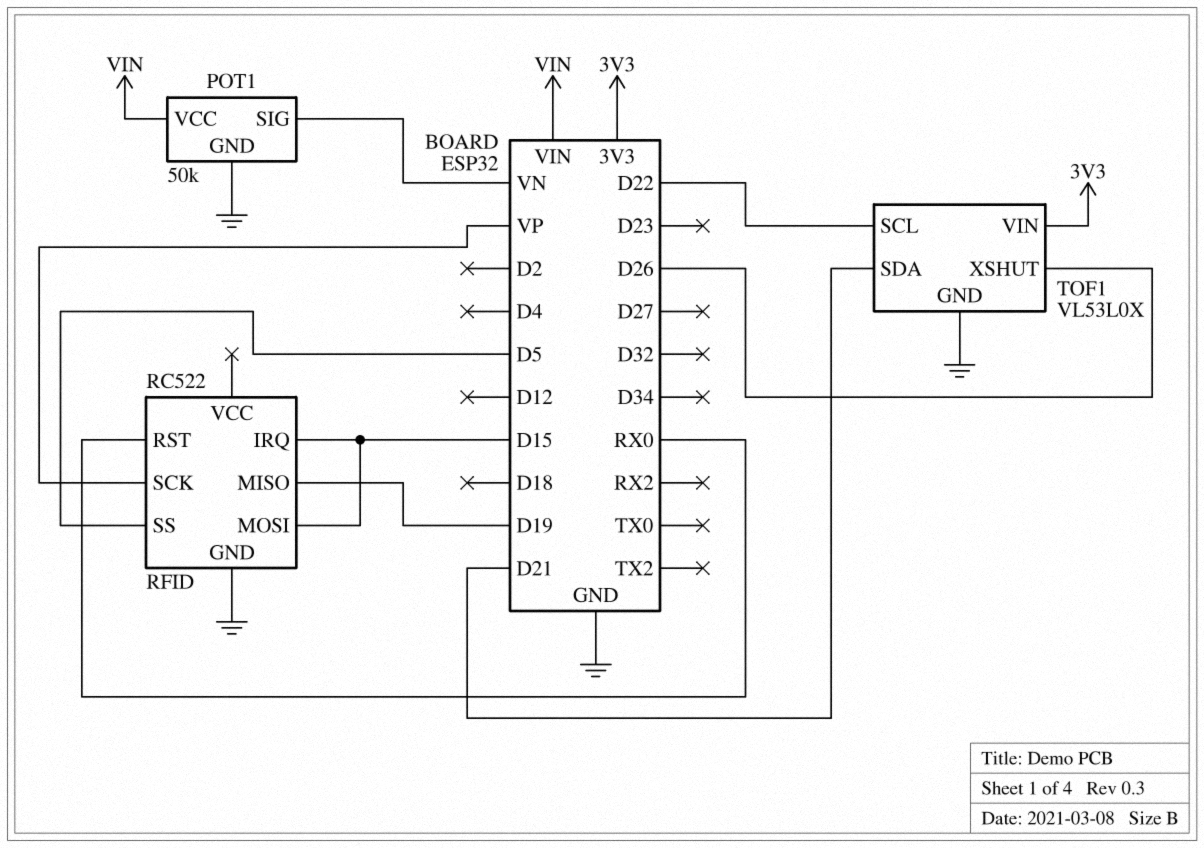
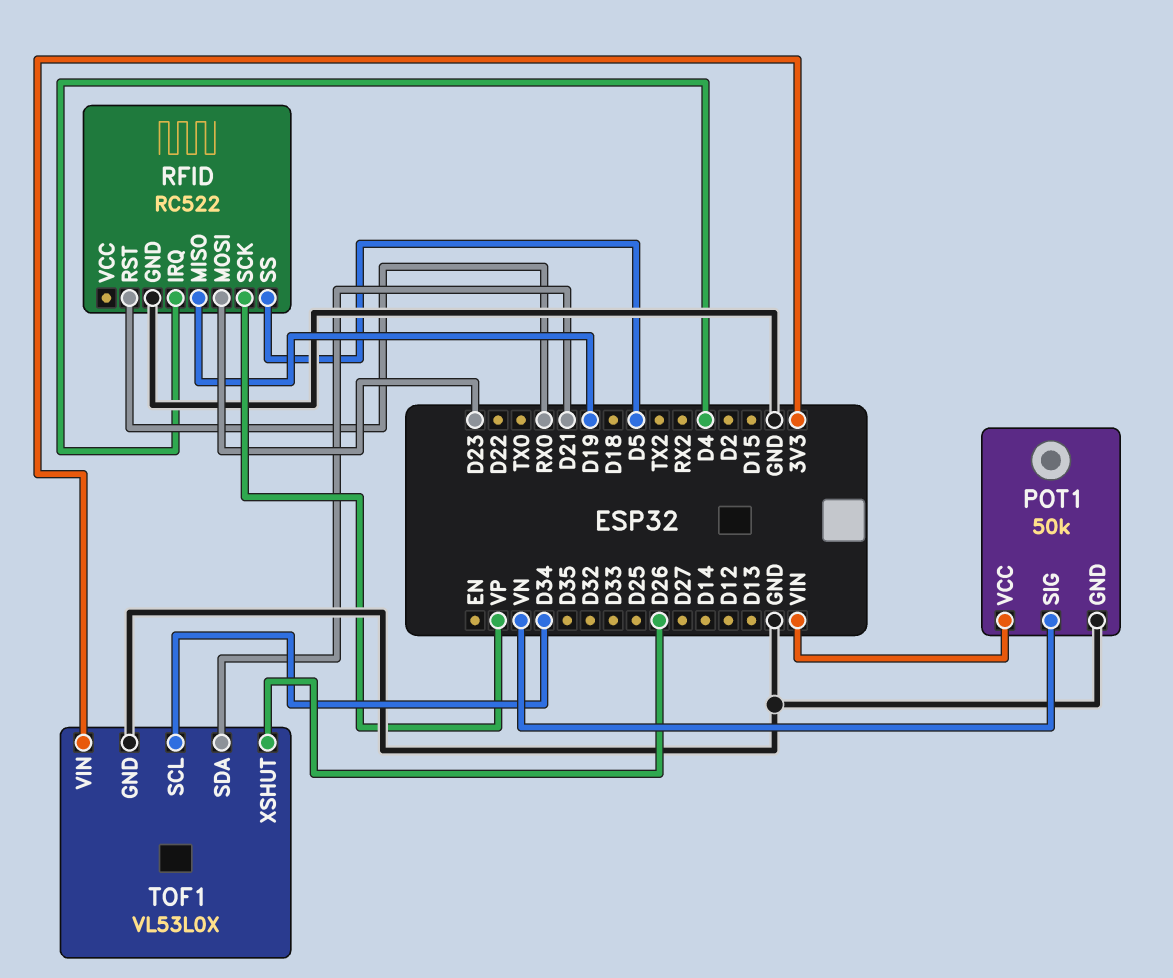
RFID pin IRQ: D15 -> D4
RFID pin MOSI: D15 -> D23
TOF1 pin SCL: D22 -> D34

